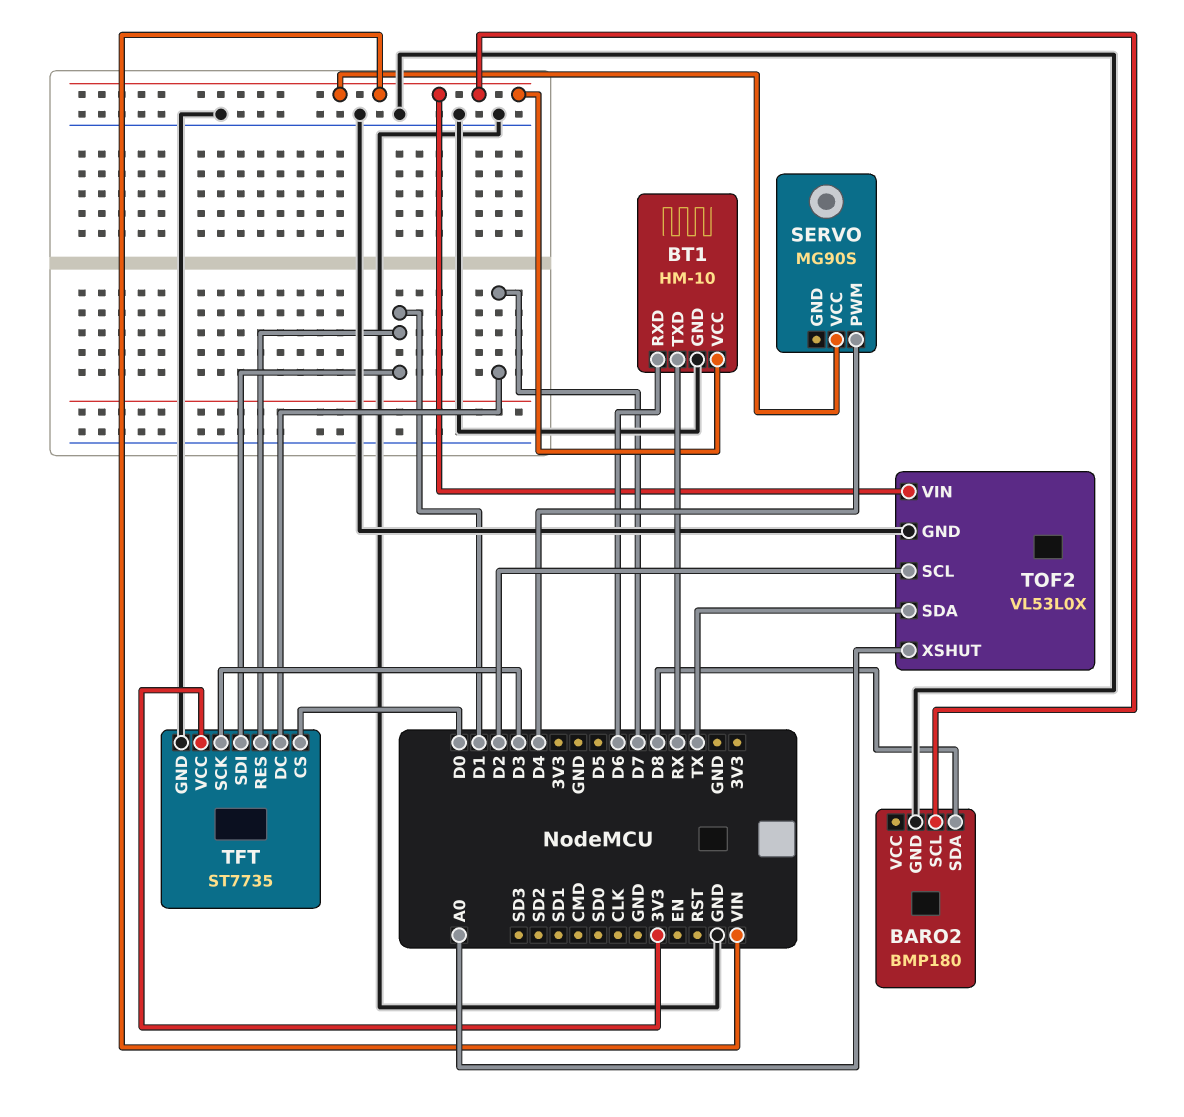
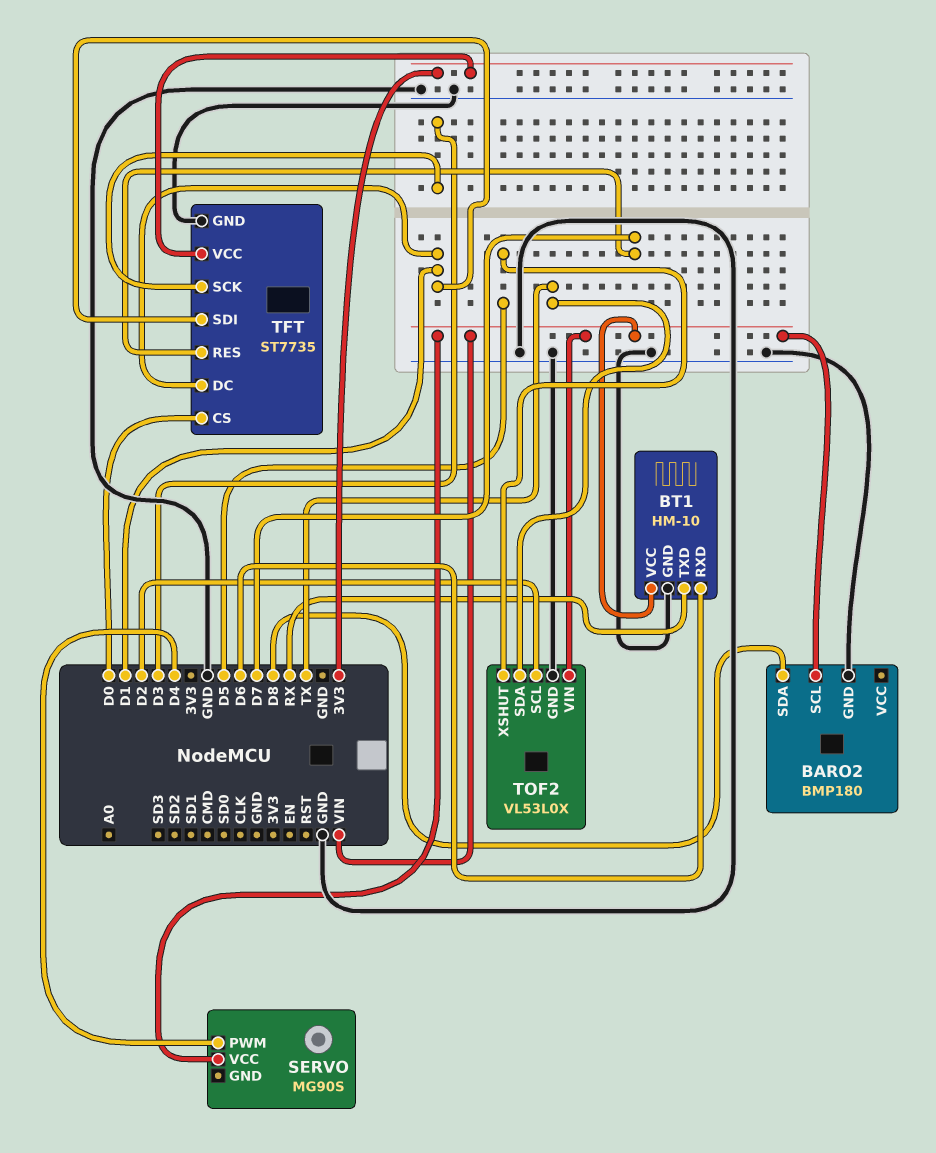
TFT pin DC: D7 -> D1
TFT pin RES: D1 -> D7
TOF2 pin XSHUT: A0 -> D5

